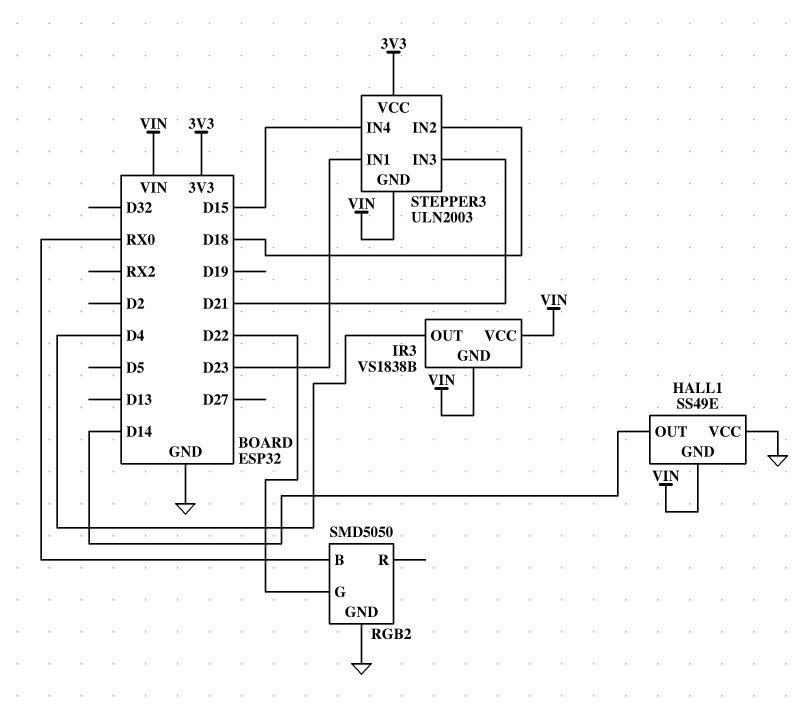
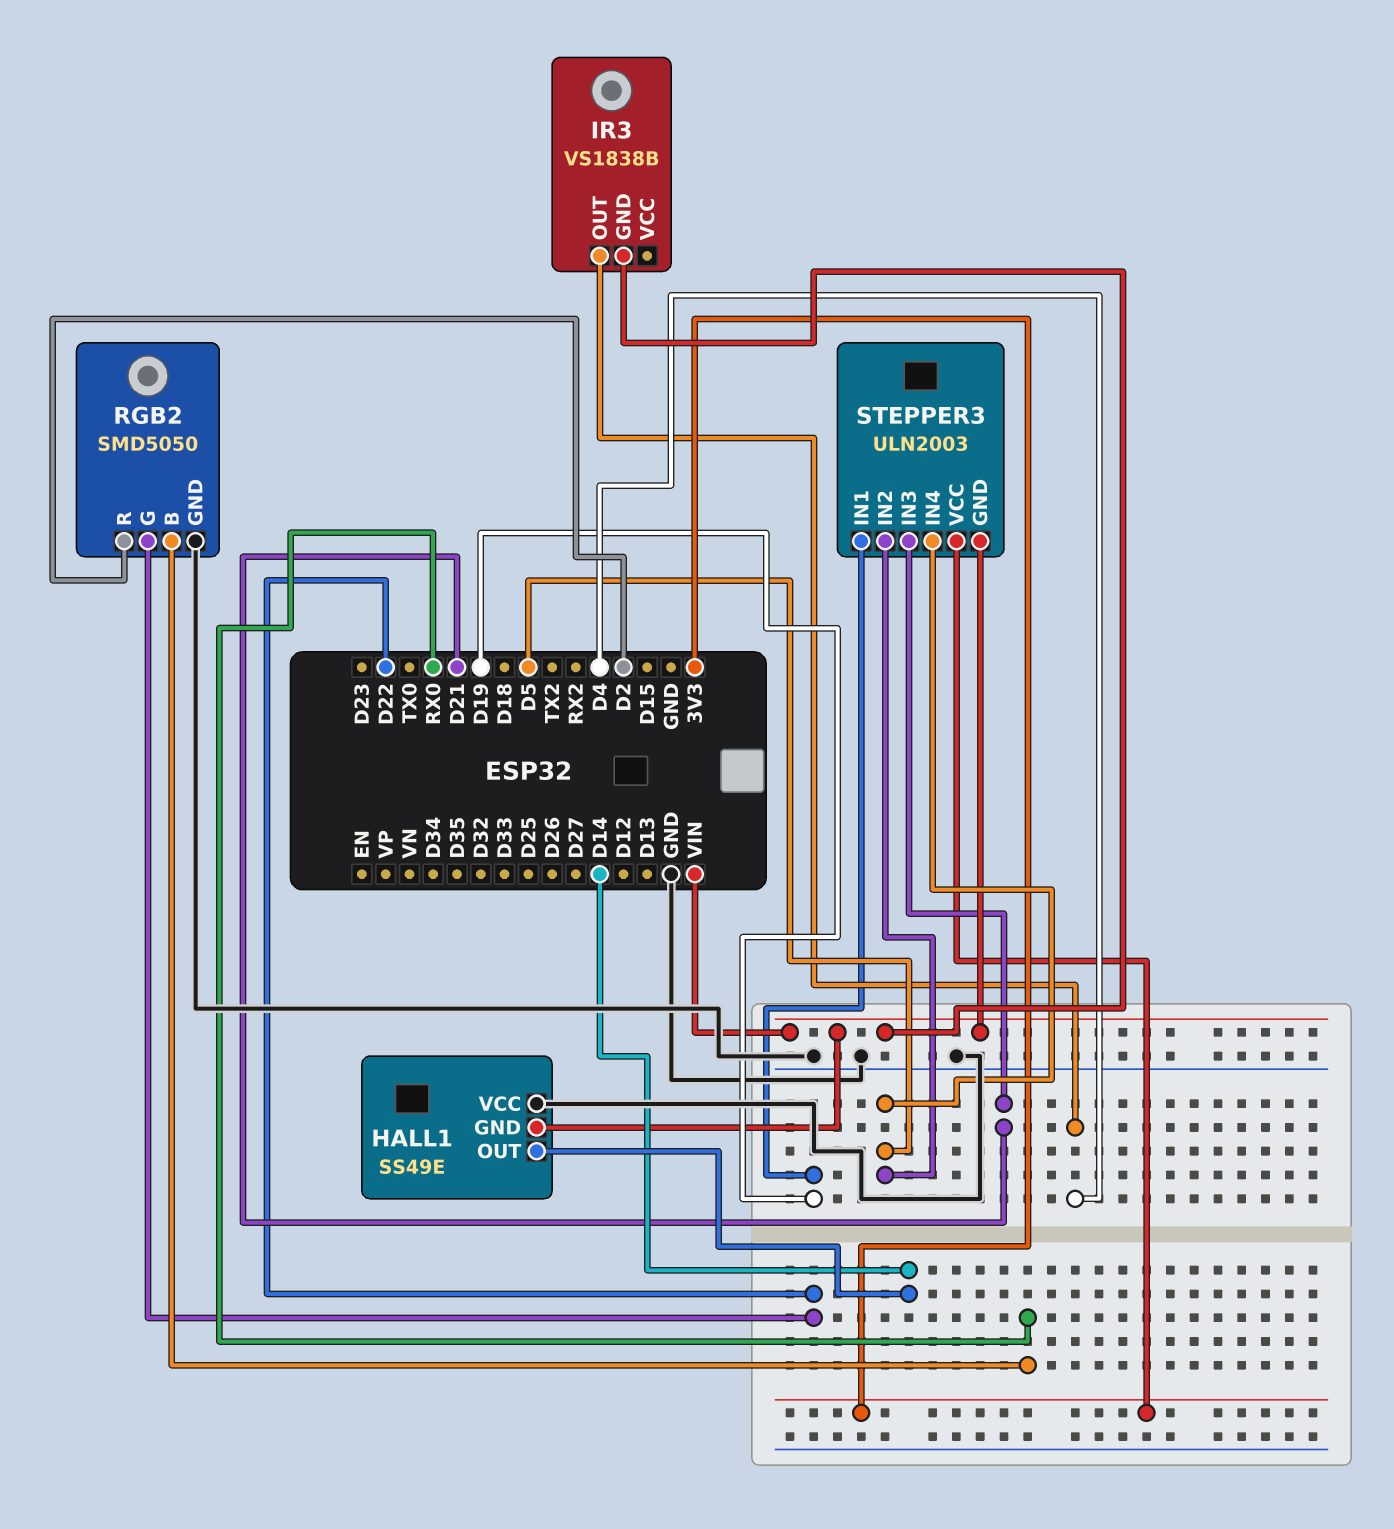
IR3 pin VCC: VIN -> none
RGB2 pin R: none -> D2
STEPPER3 pin IN1: D23 -> D19
STEPPER3 pin IN2: D18 -> D5
STEPPER3 pin IN4: D15 -> D5

